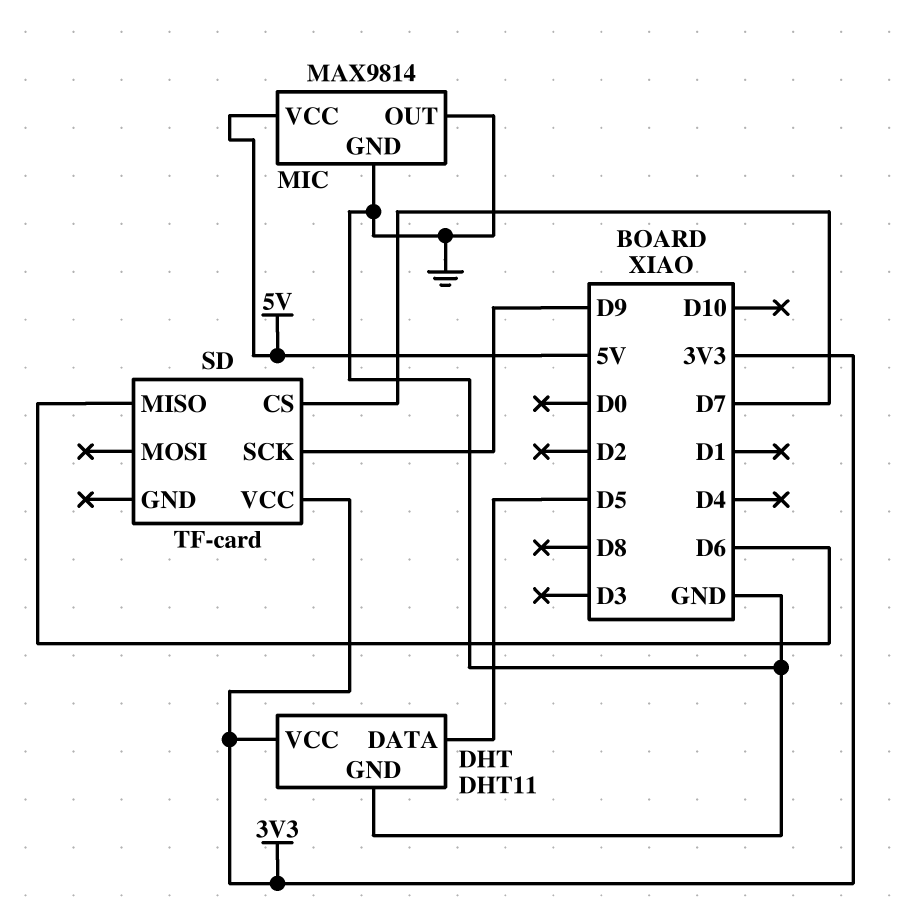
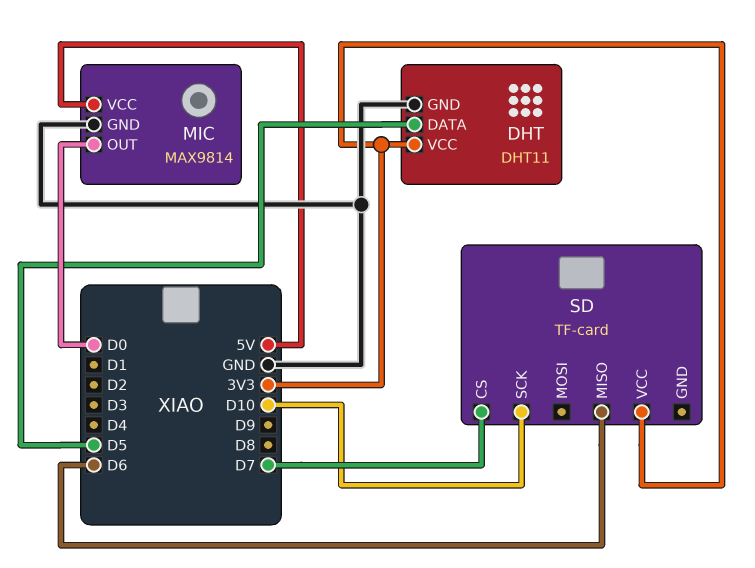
MIC pin OUT: GND -> D0
SD pin SCK: D9 -> D10

